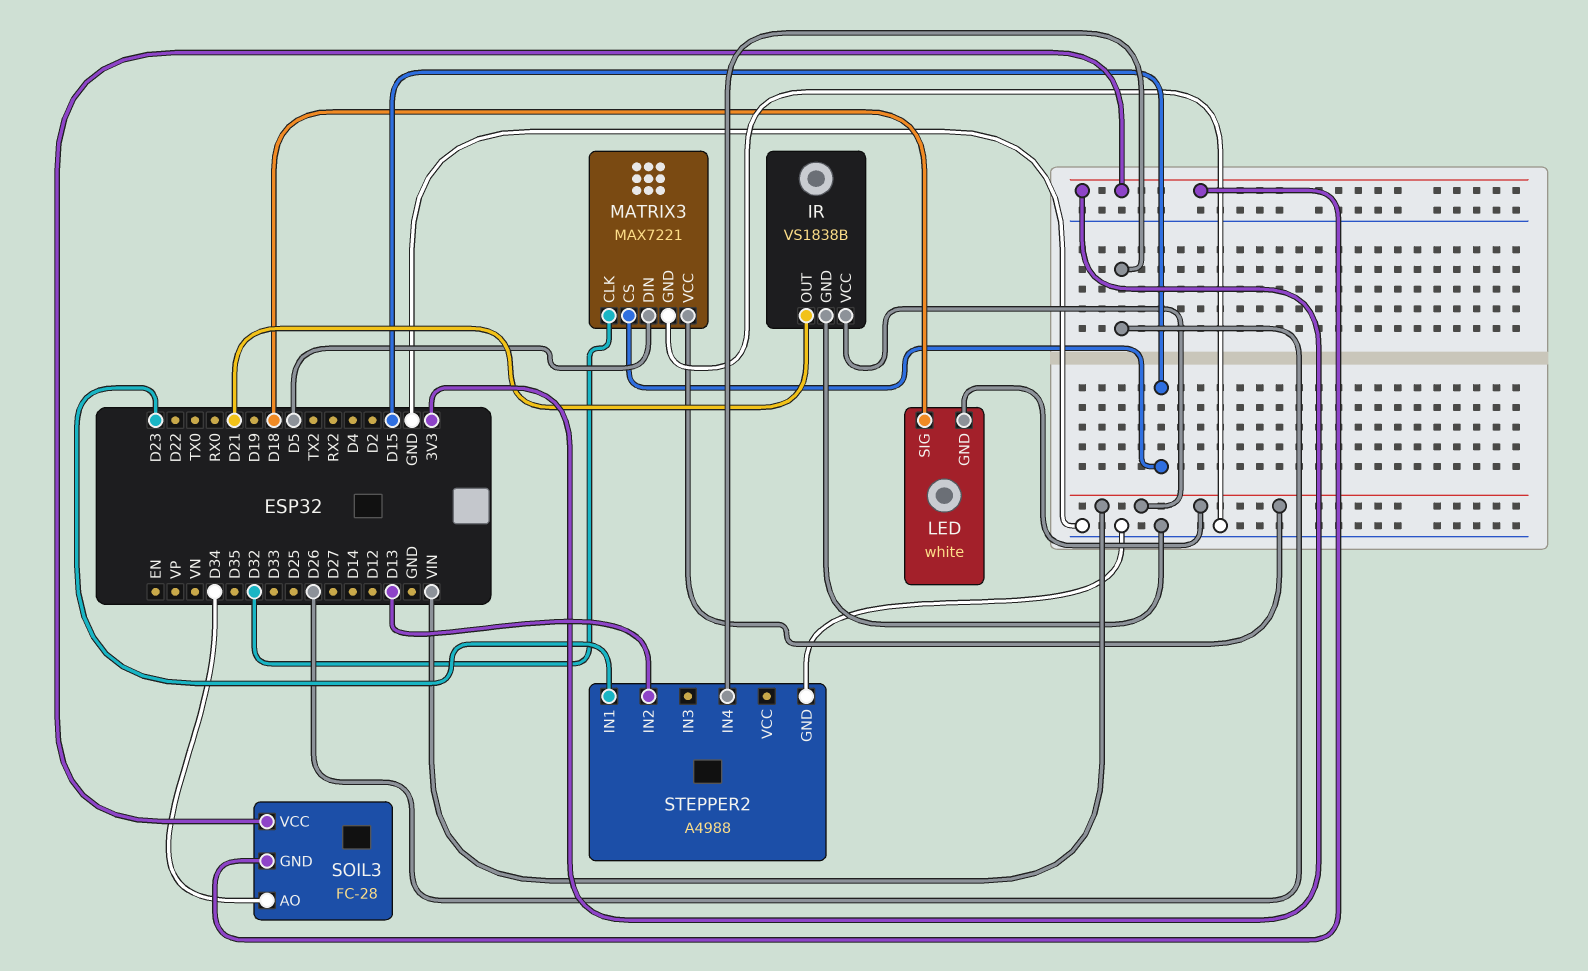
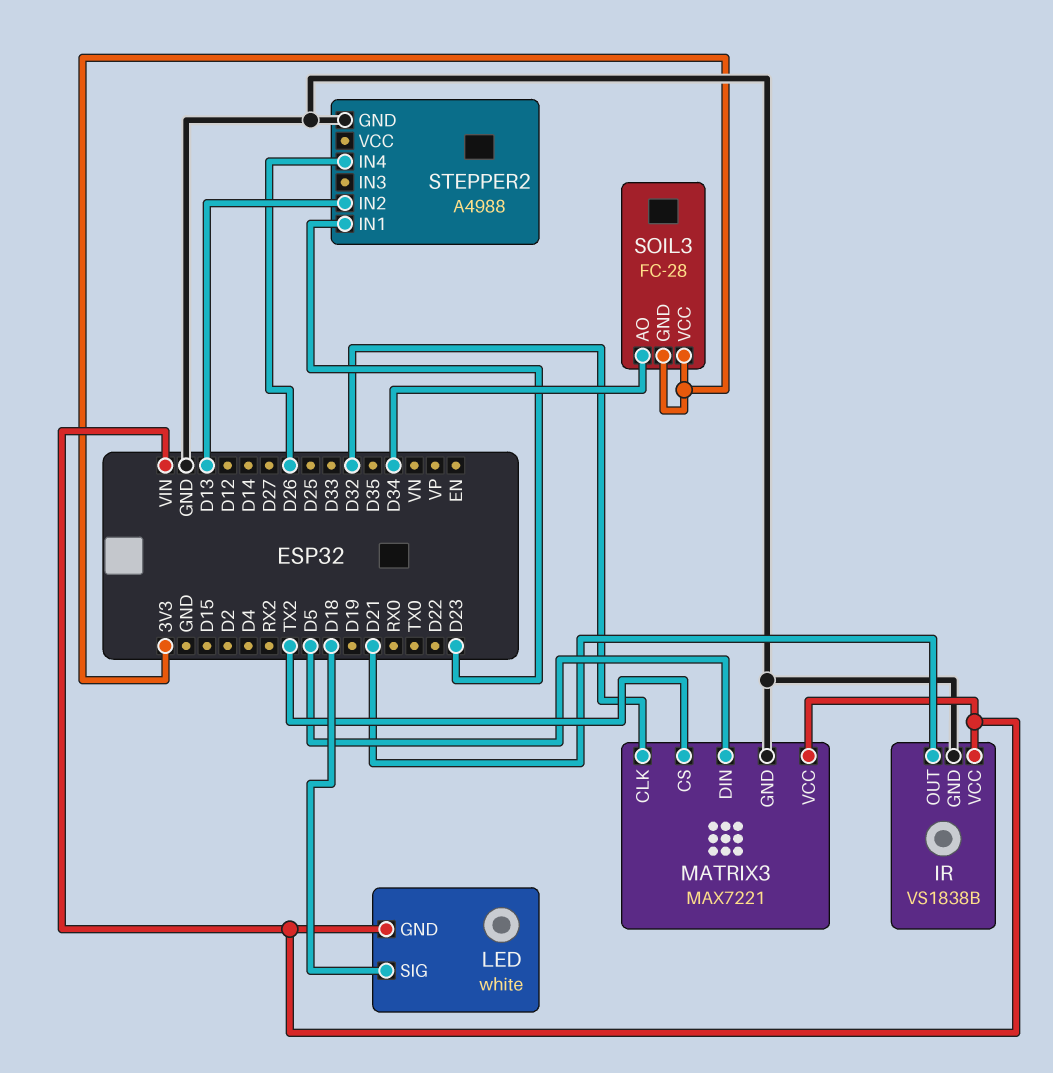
MATRIX3 pin CS: D15 -> TX2

